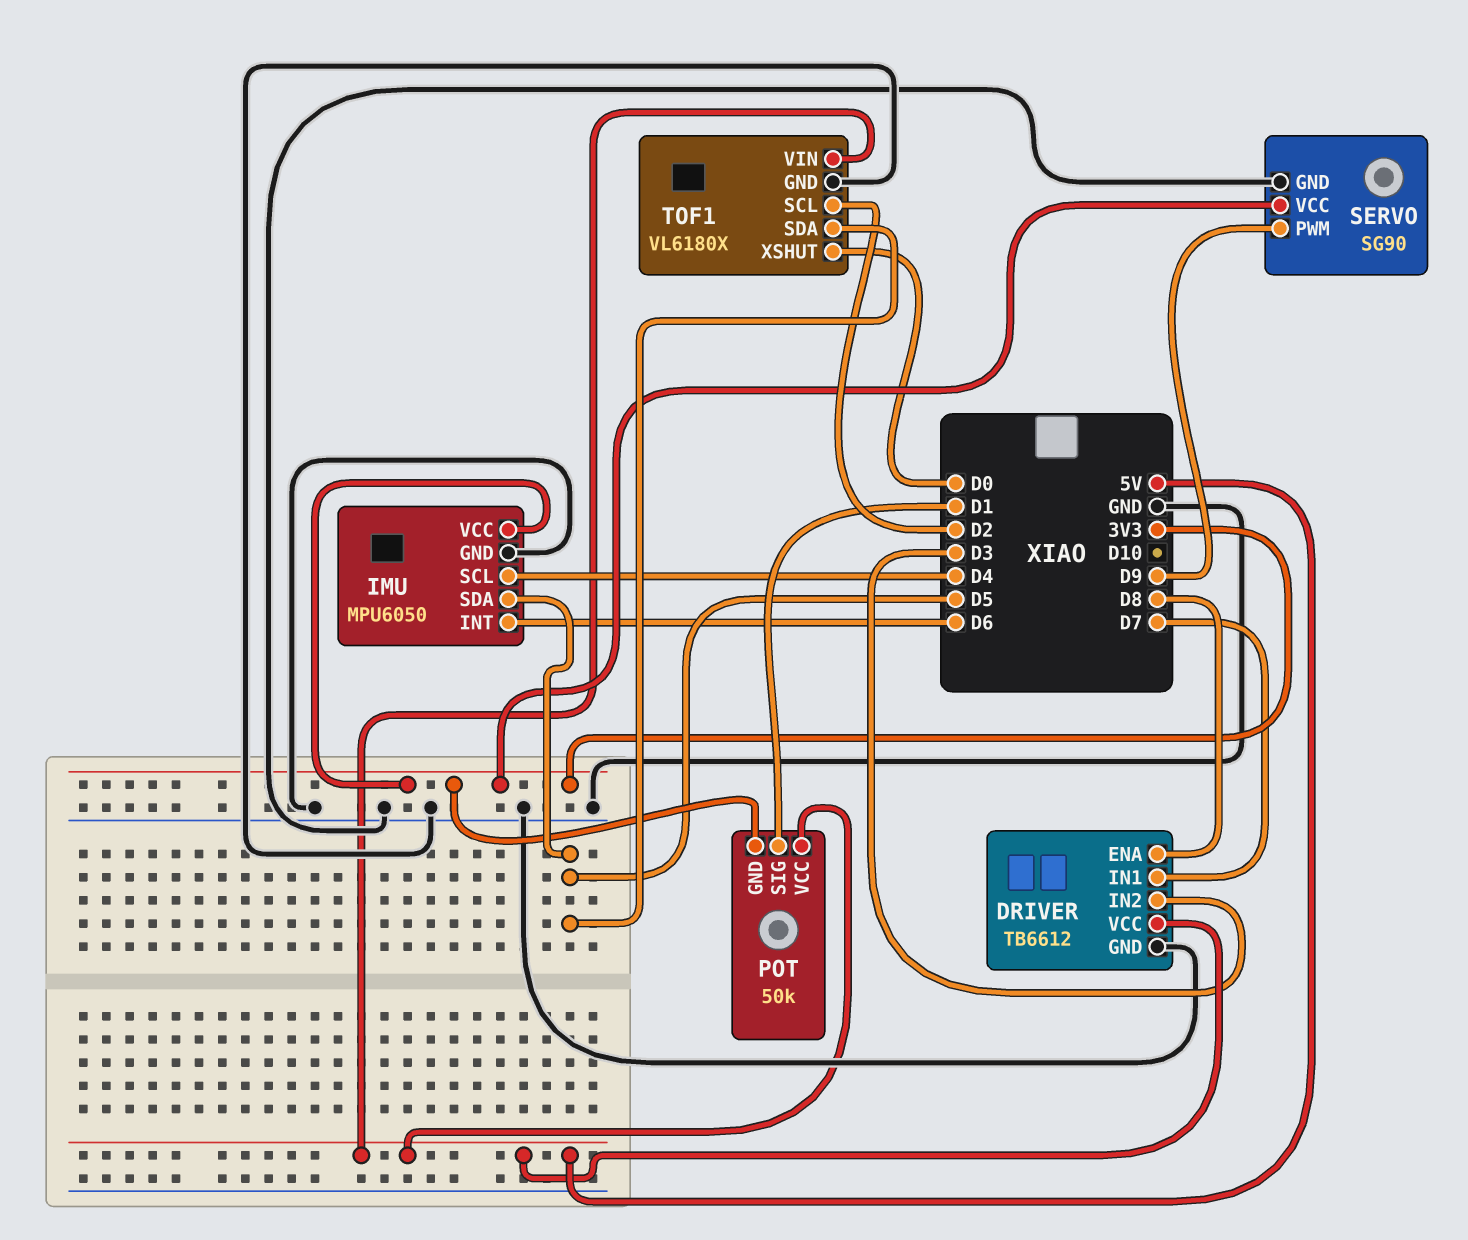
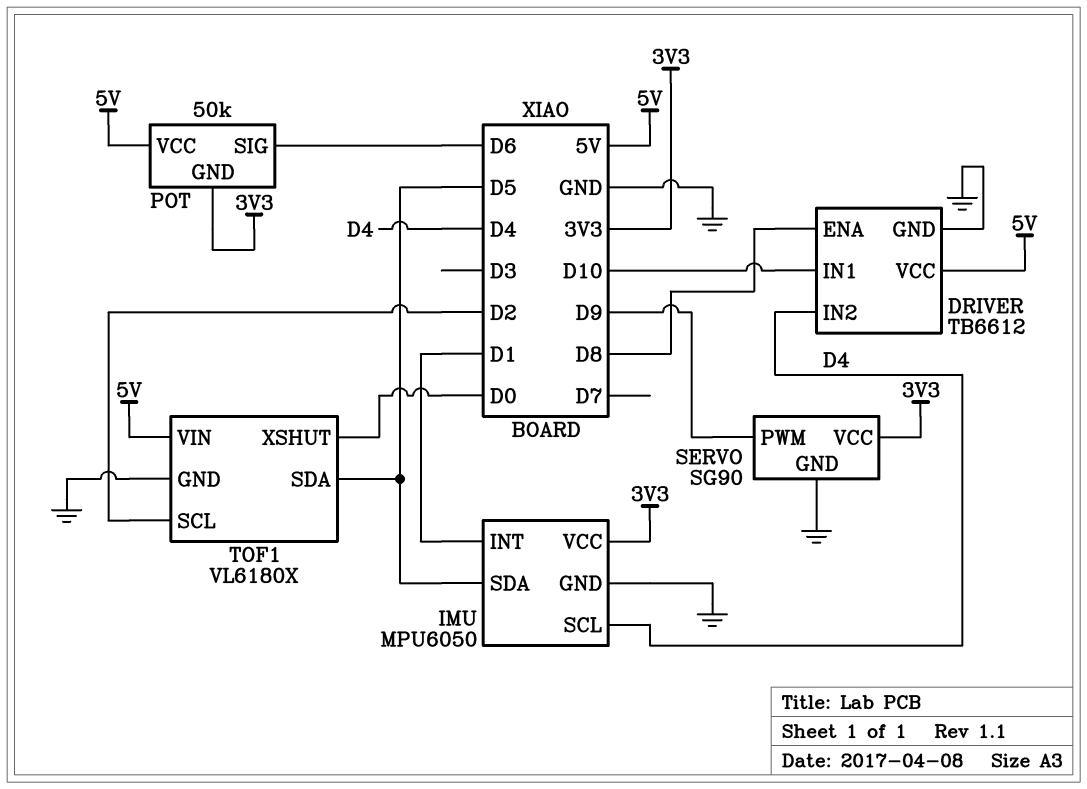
DRIVER pin IN1: D7 -> D10
DRIVER pin IN2: D3 -> D4
IMU pin INT: D6 -> D1
POT pin SIG: D1 -> D6

